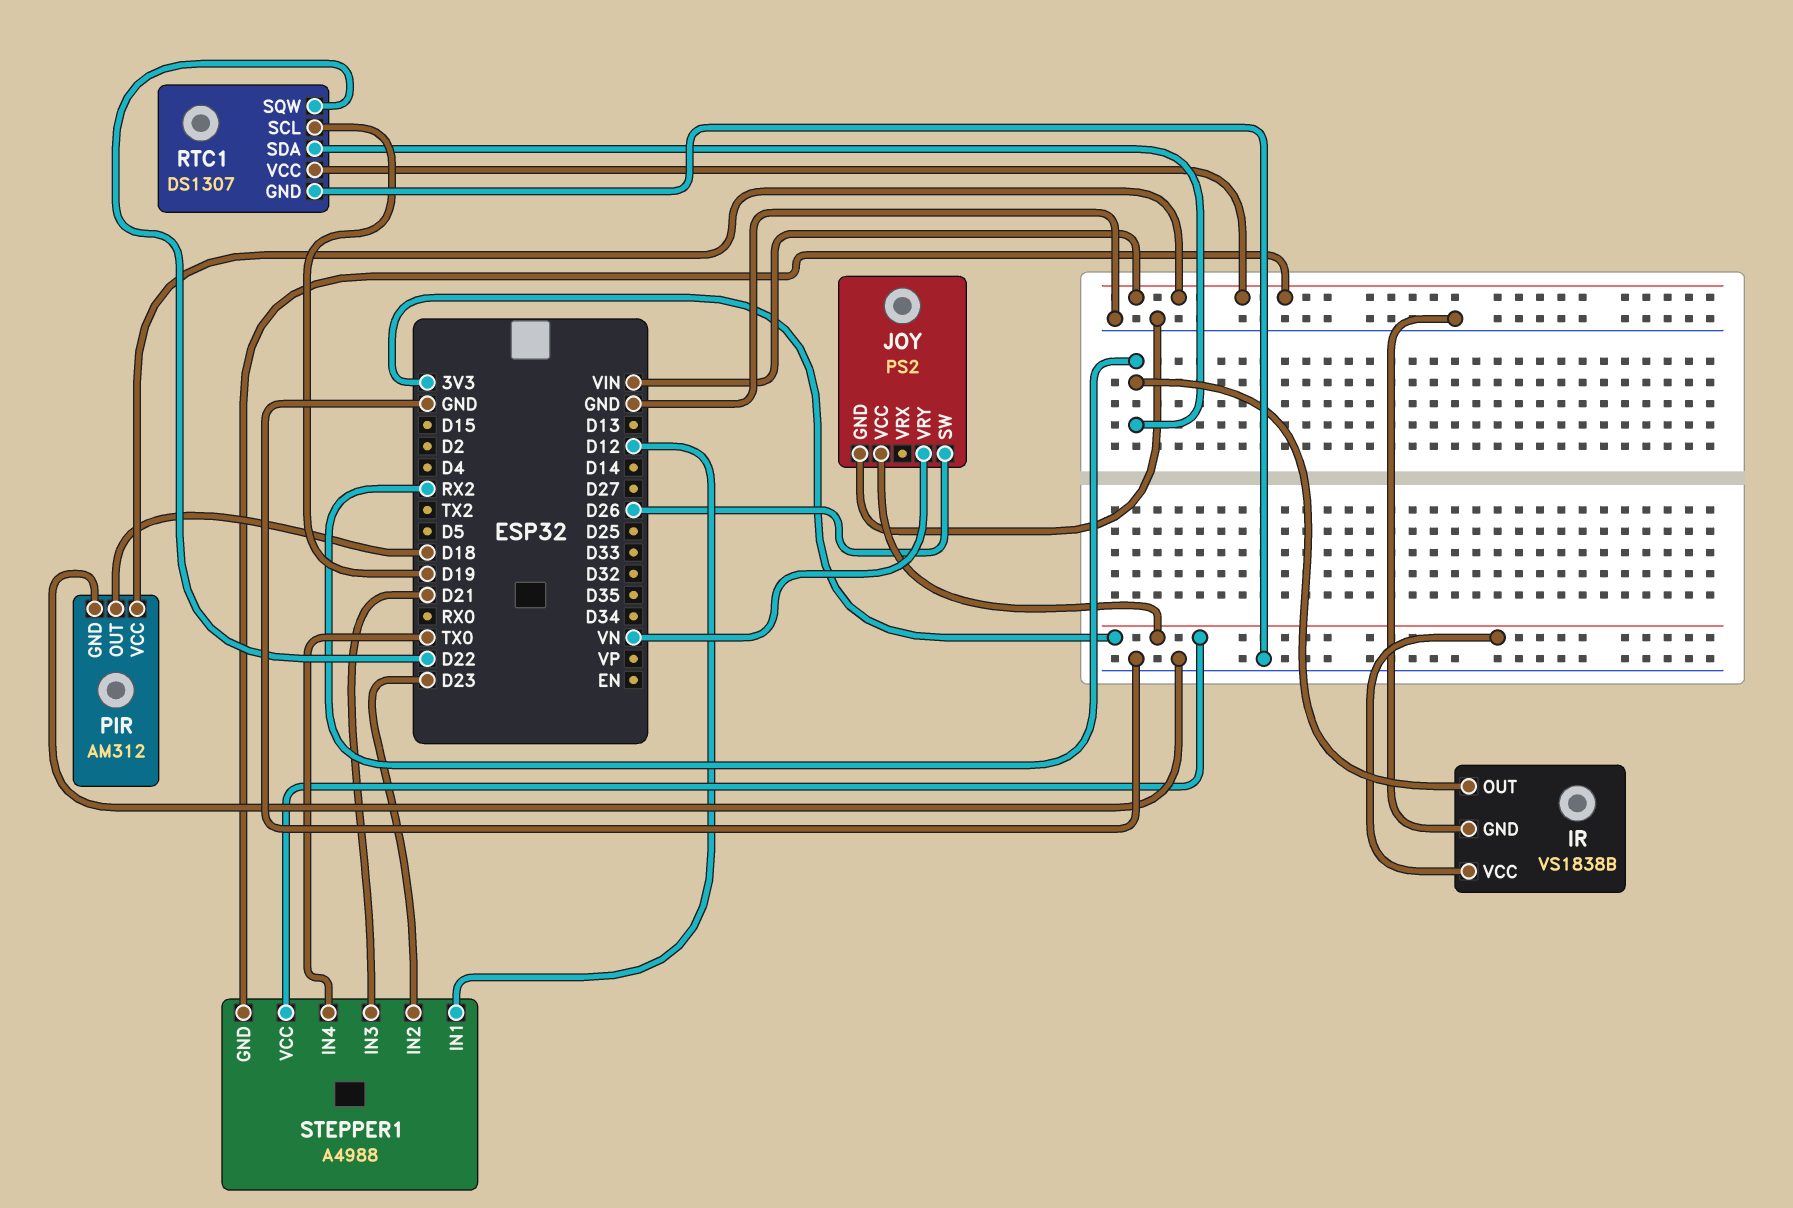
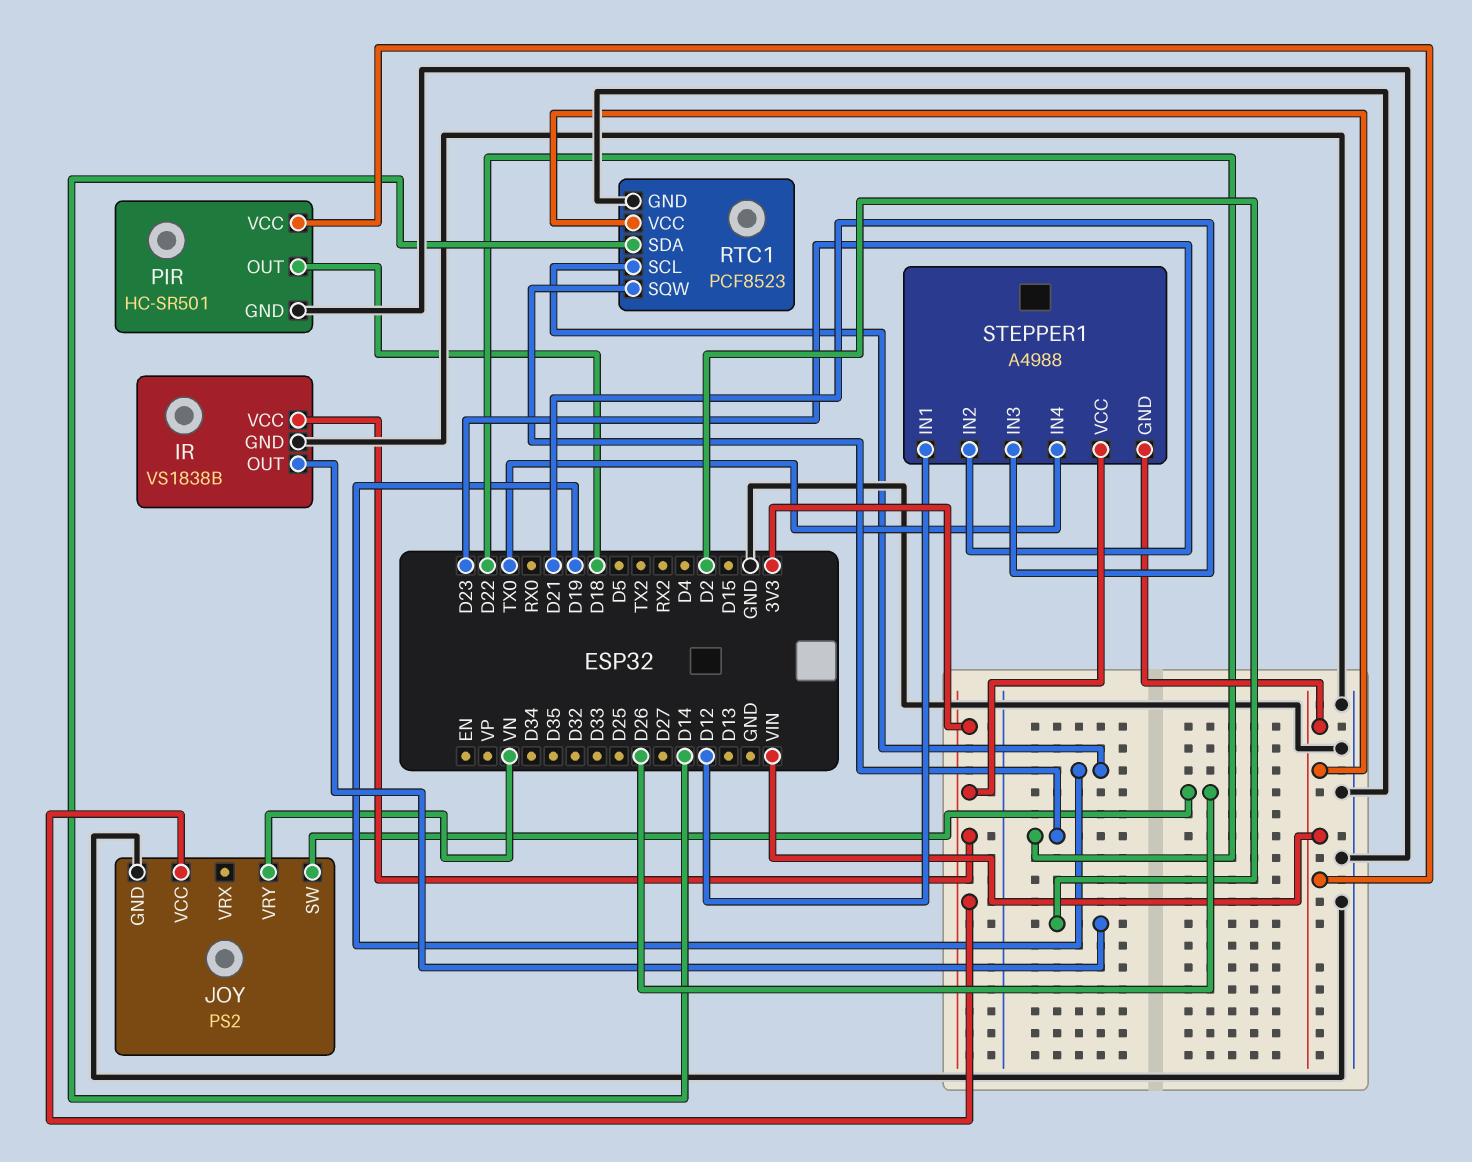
IR pin OUT: RX2 -> D2
PIR: AM312 -> HC-SR501
RTC1: DS1307 -> PCF8523
RTC1 pin SDA: RX2 -> D14

